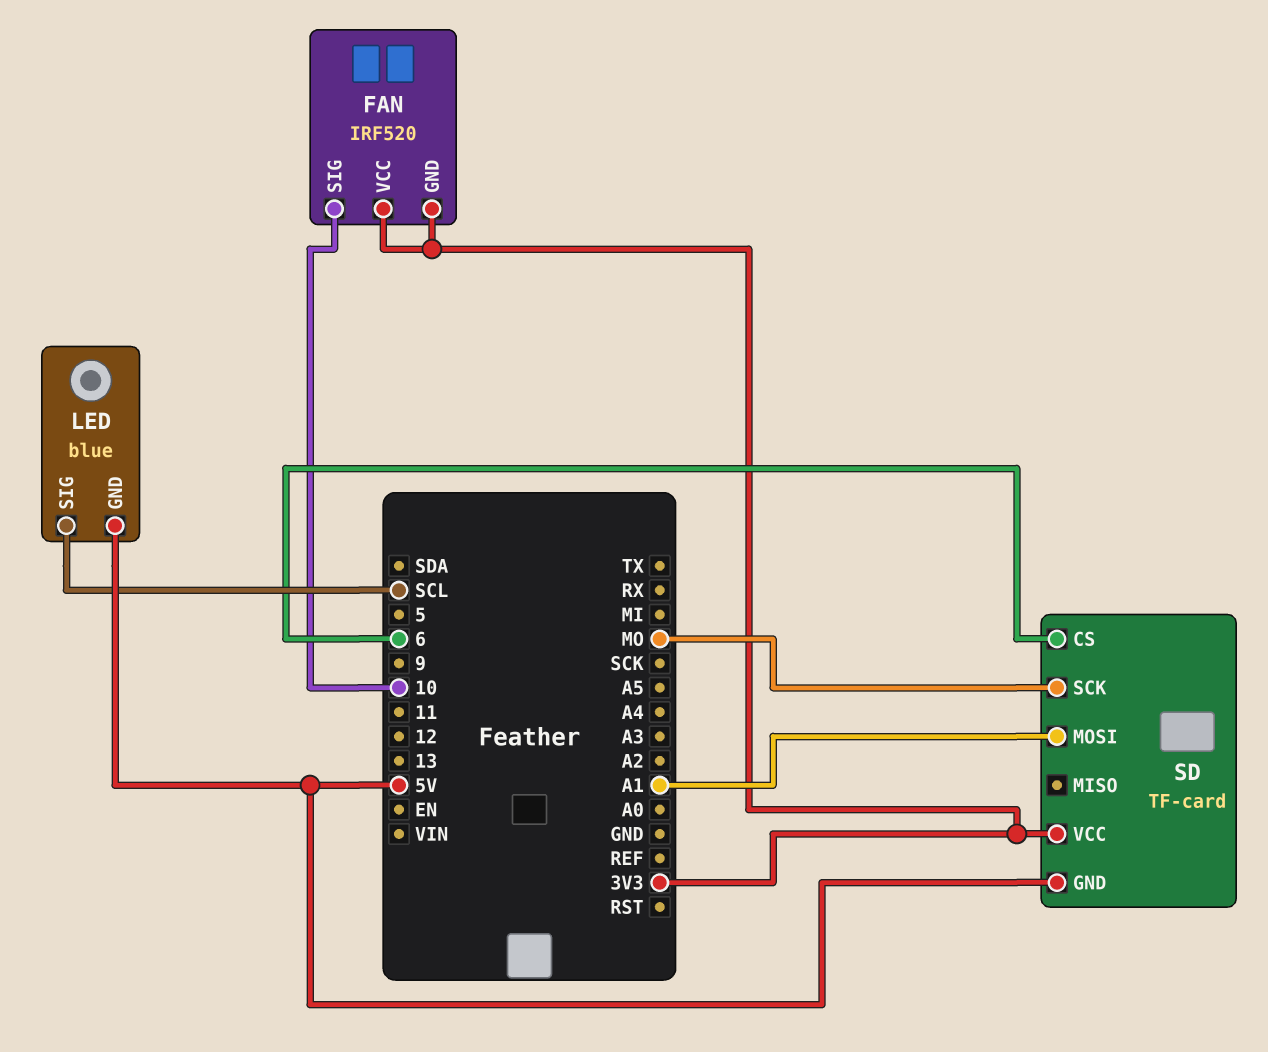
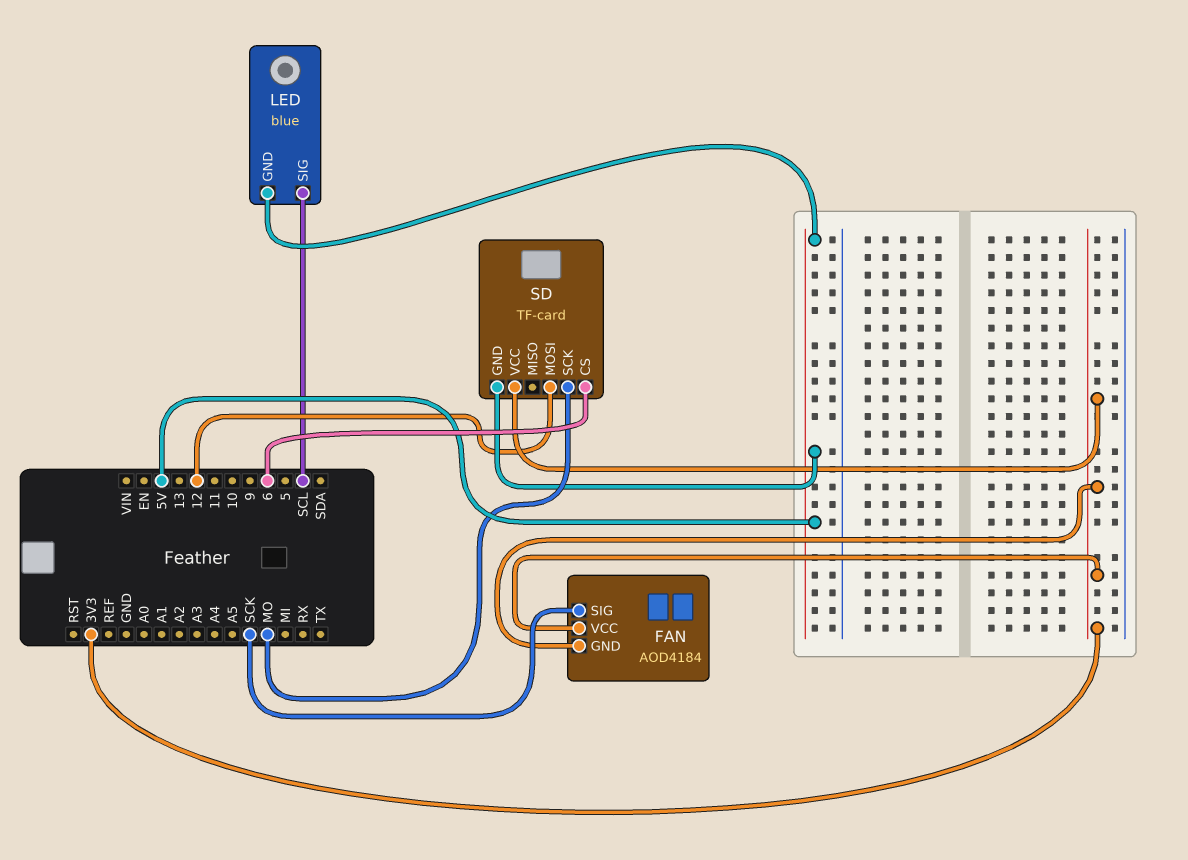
FAN: IRF520 -> AOD4184
FAN pin SIG: 10 -> SCK
SD pin MOSI: A1 -> 12

